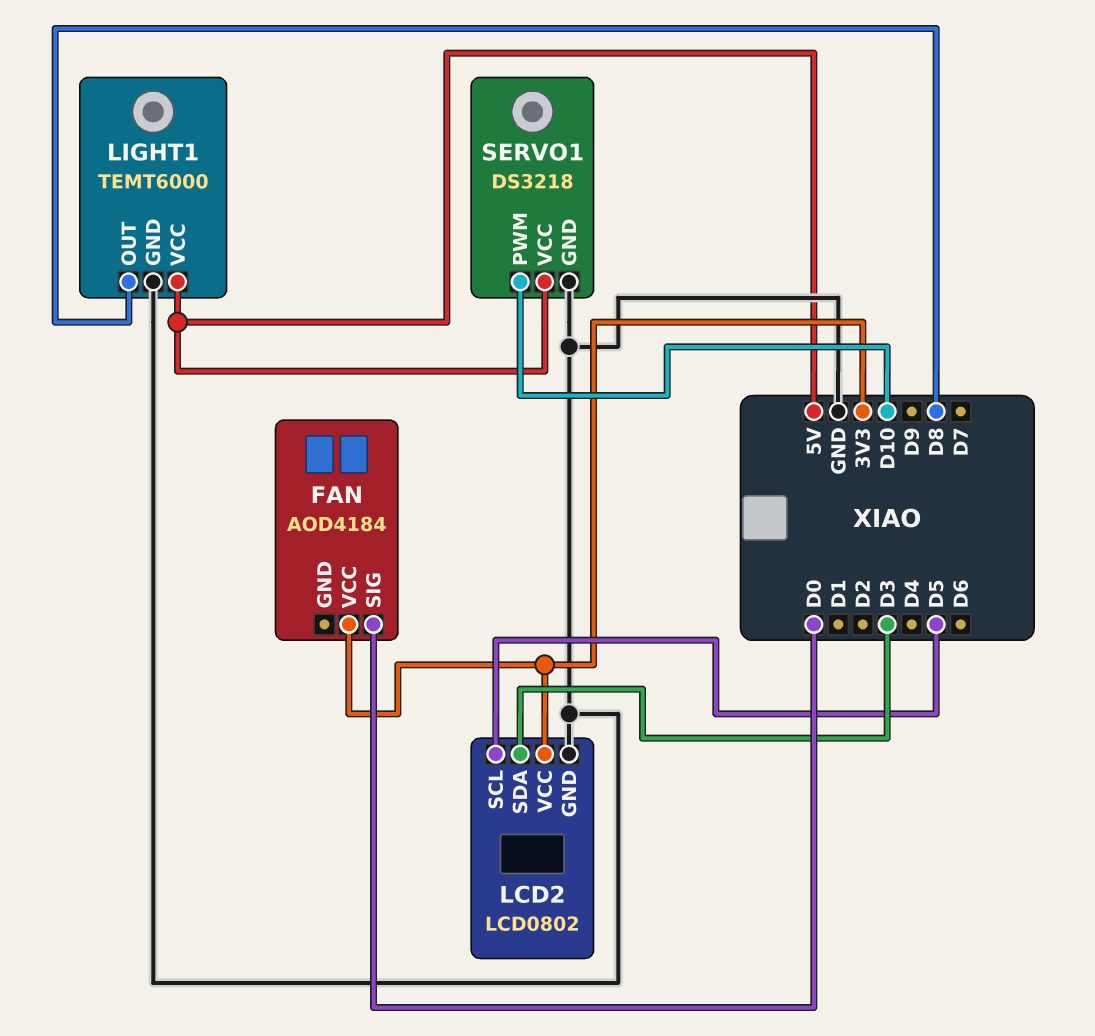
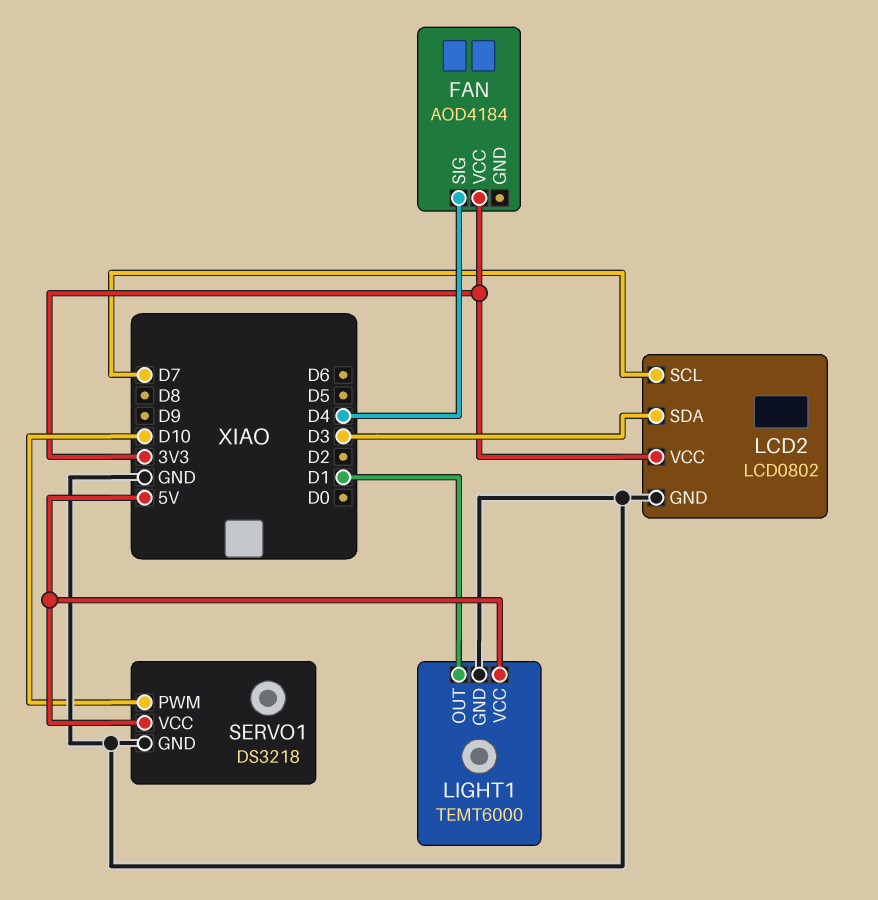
FAN pin SIG: D0 -> D4
LCD2 pin SCL: D5 -> D7
LIGHT1 pin OUT: D8 -> D1

